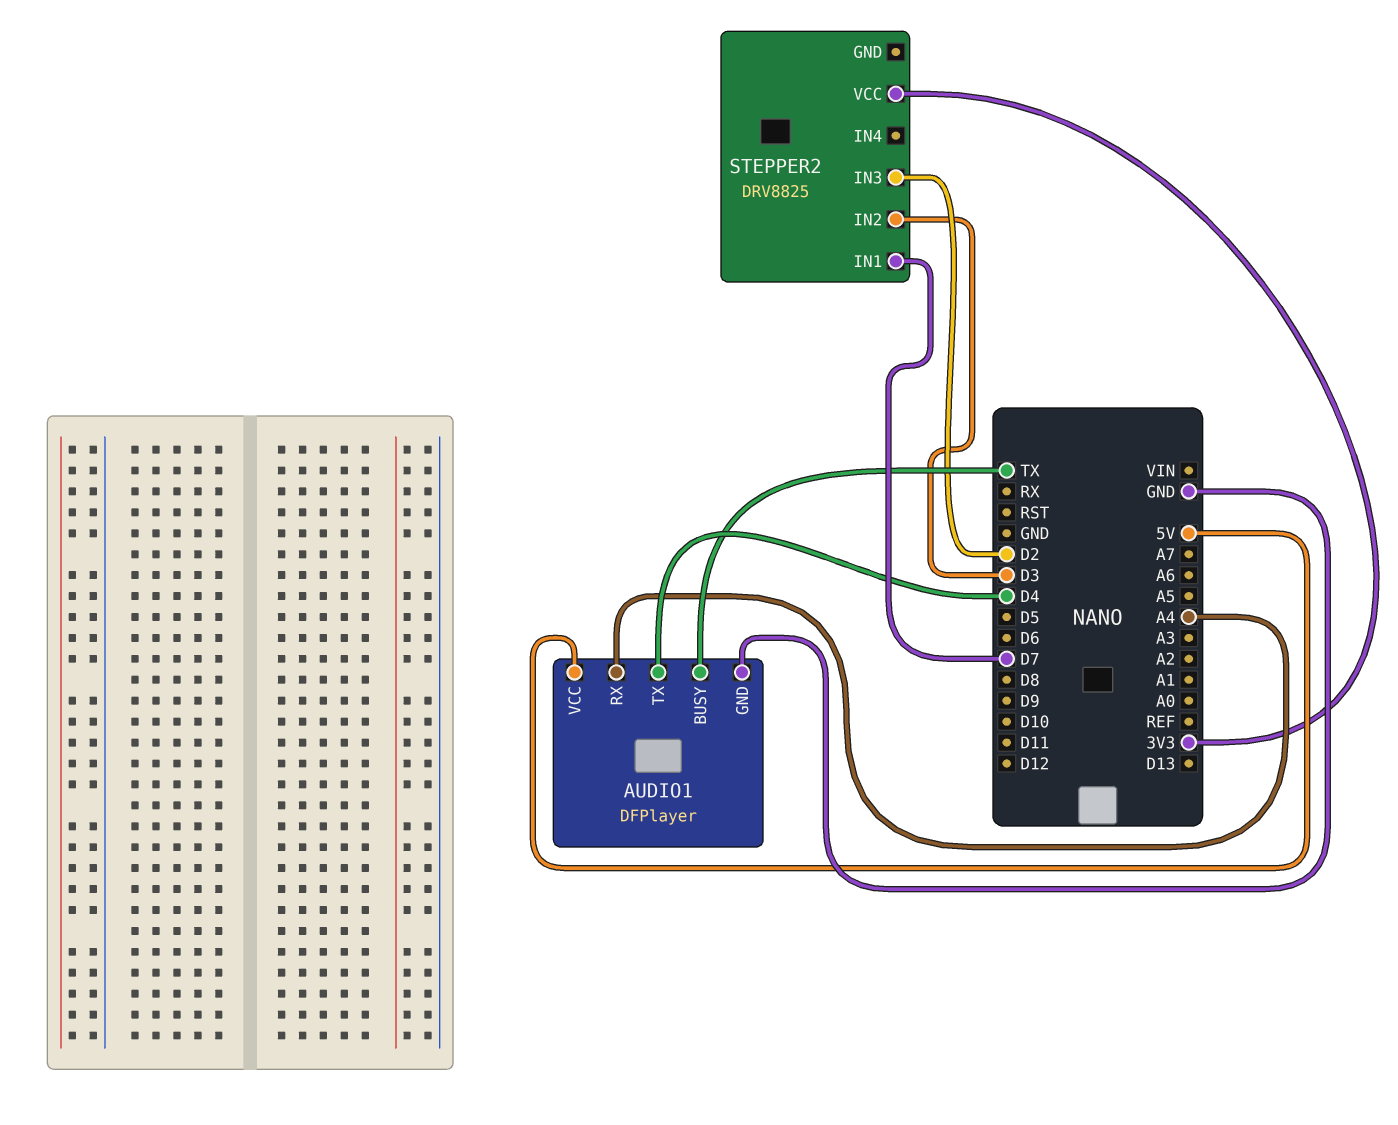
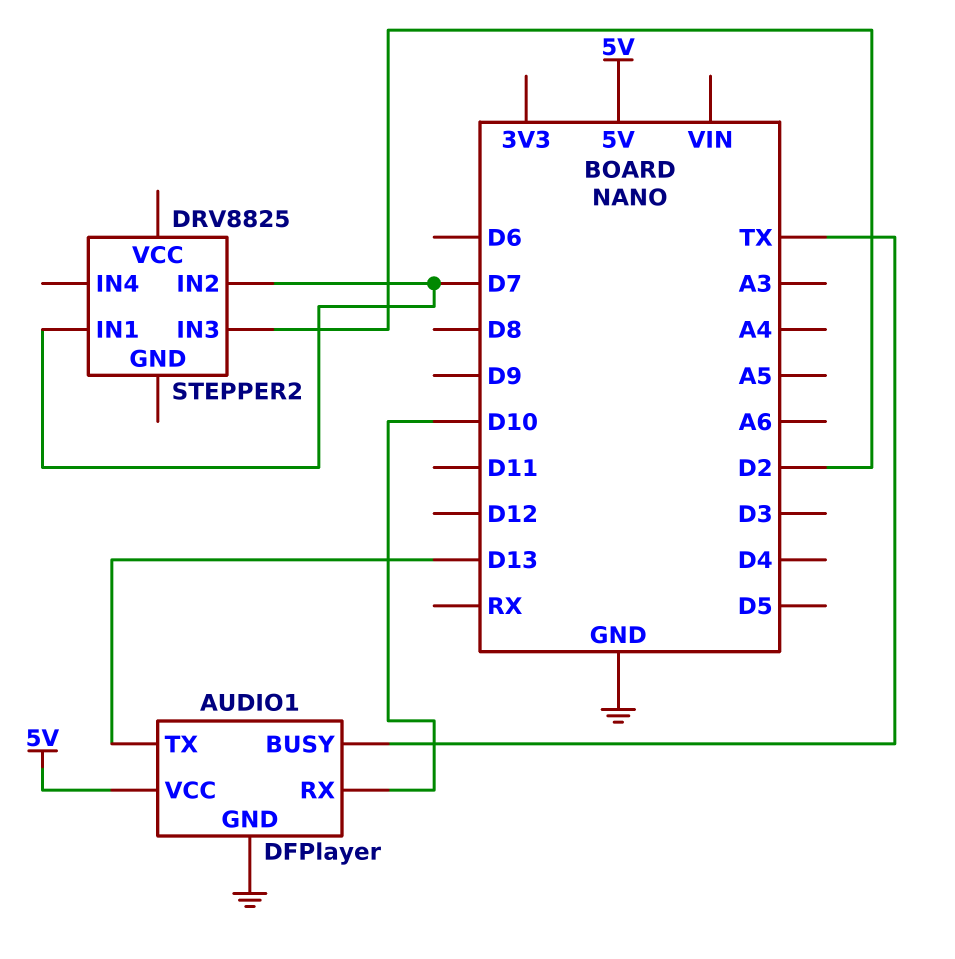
AUDIO1 pin RX: A4 -> D10
AUDIO1 pin TX: D4 -> D13
STEPPER2 pin IN2: D3 -> D7
STEPPER2 pin VCC: 3V3 -> none

